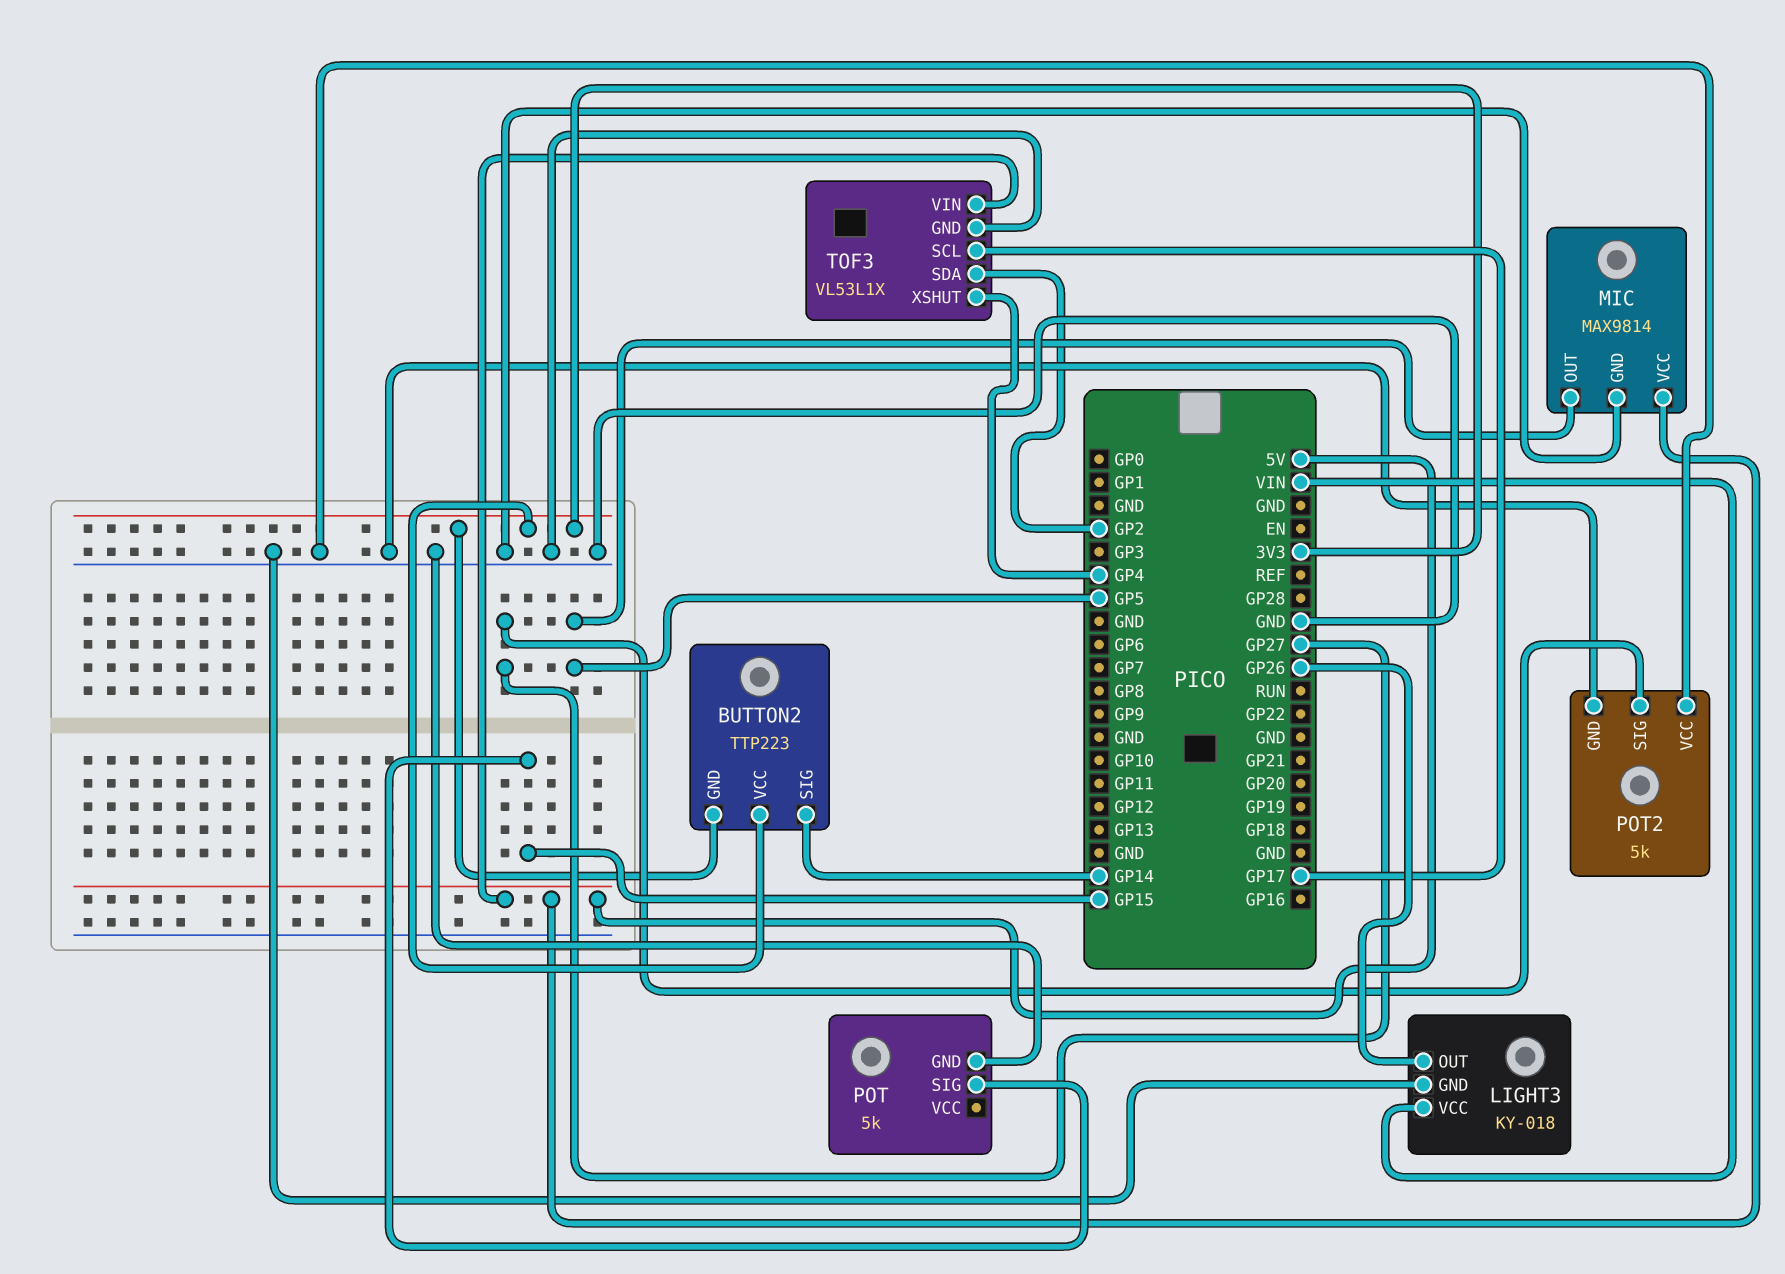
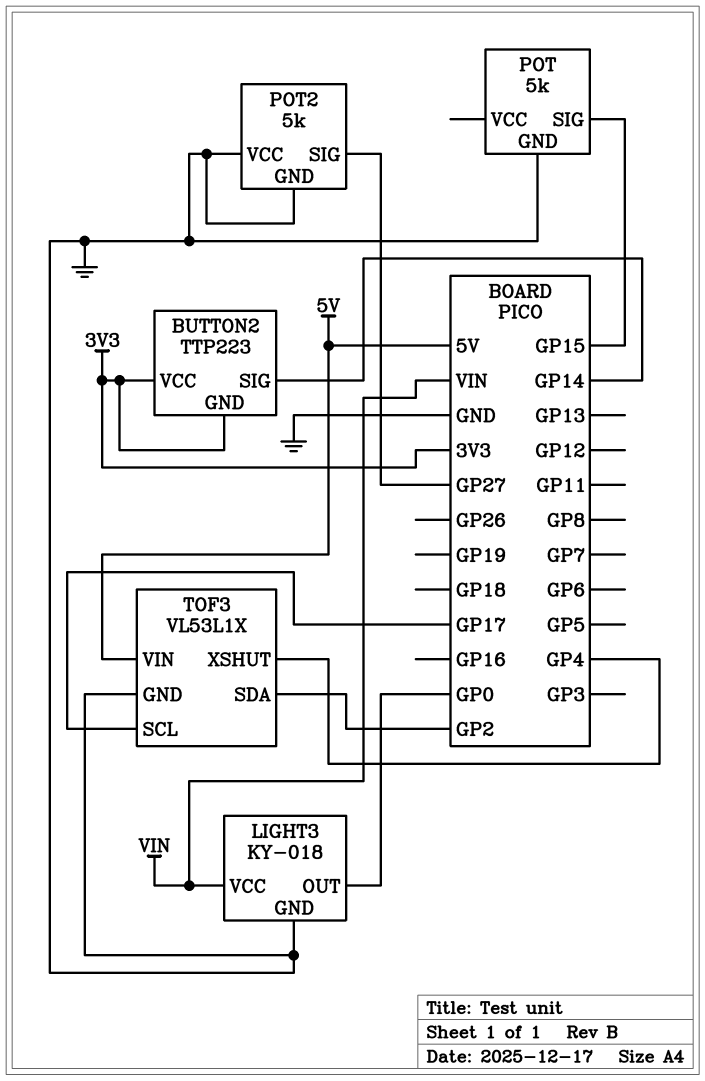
LIGHT3 pin OUT: GP26 -> GP0
MIC: MAX9814 -> none
MIC pin GND: GND -> none
MIC pin OUT: GP5 -> none
MIC pin VCC: 5V -> none

